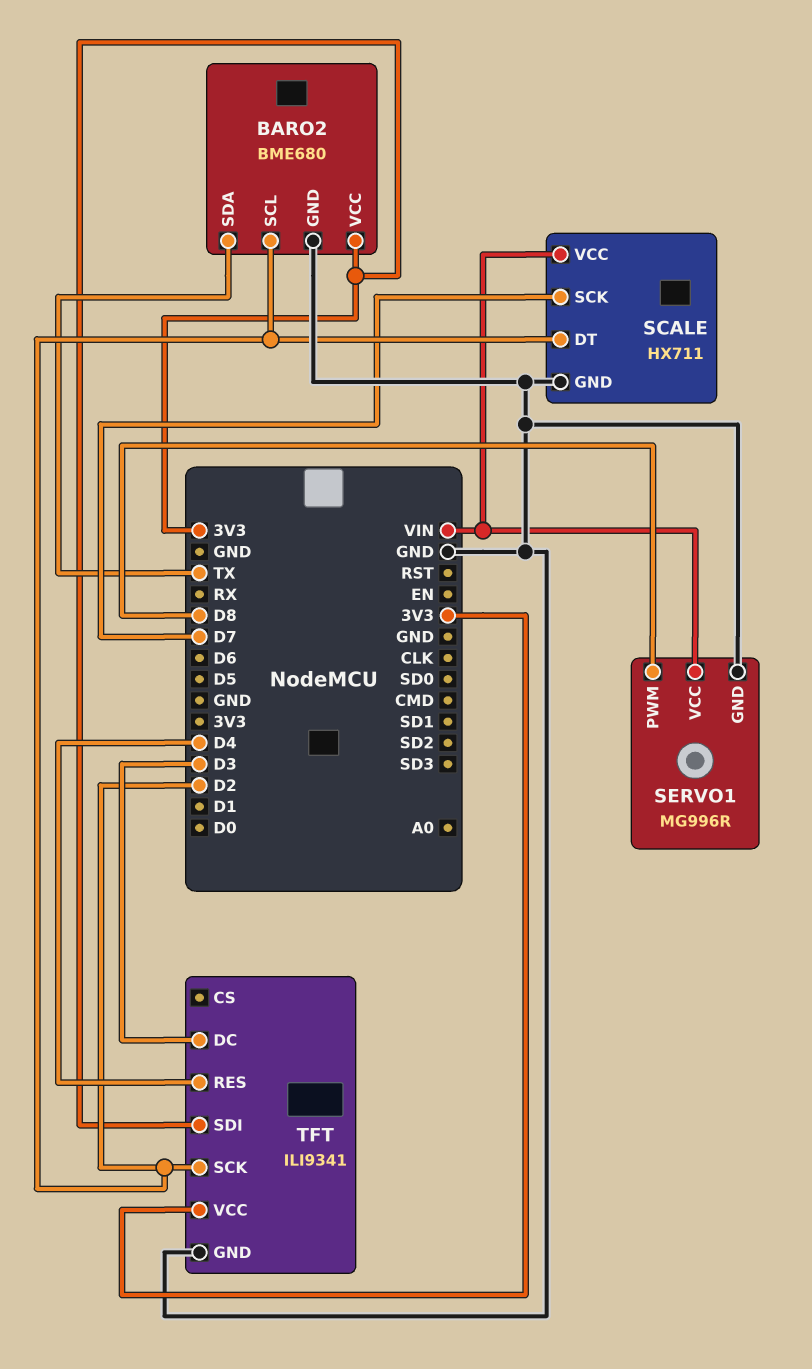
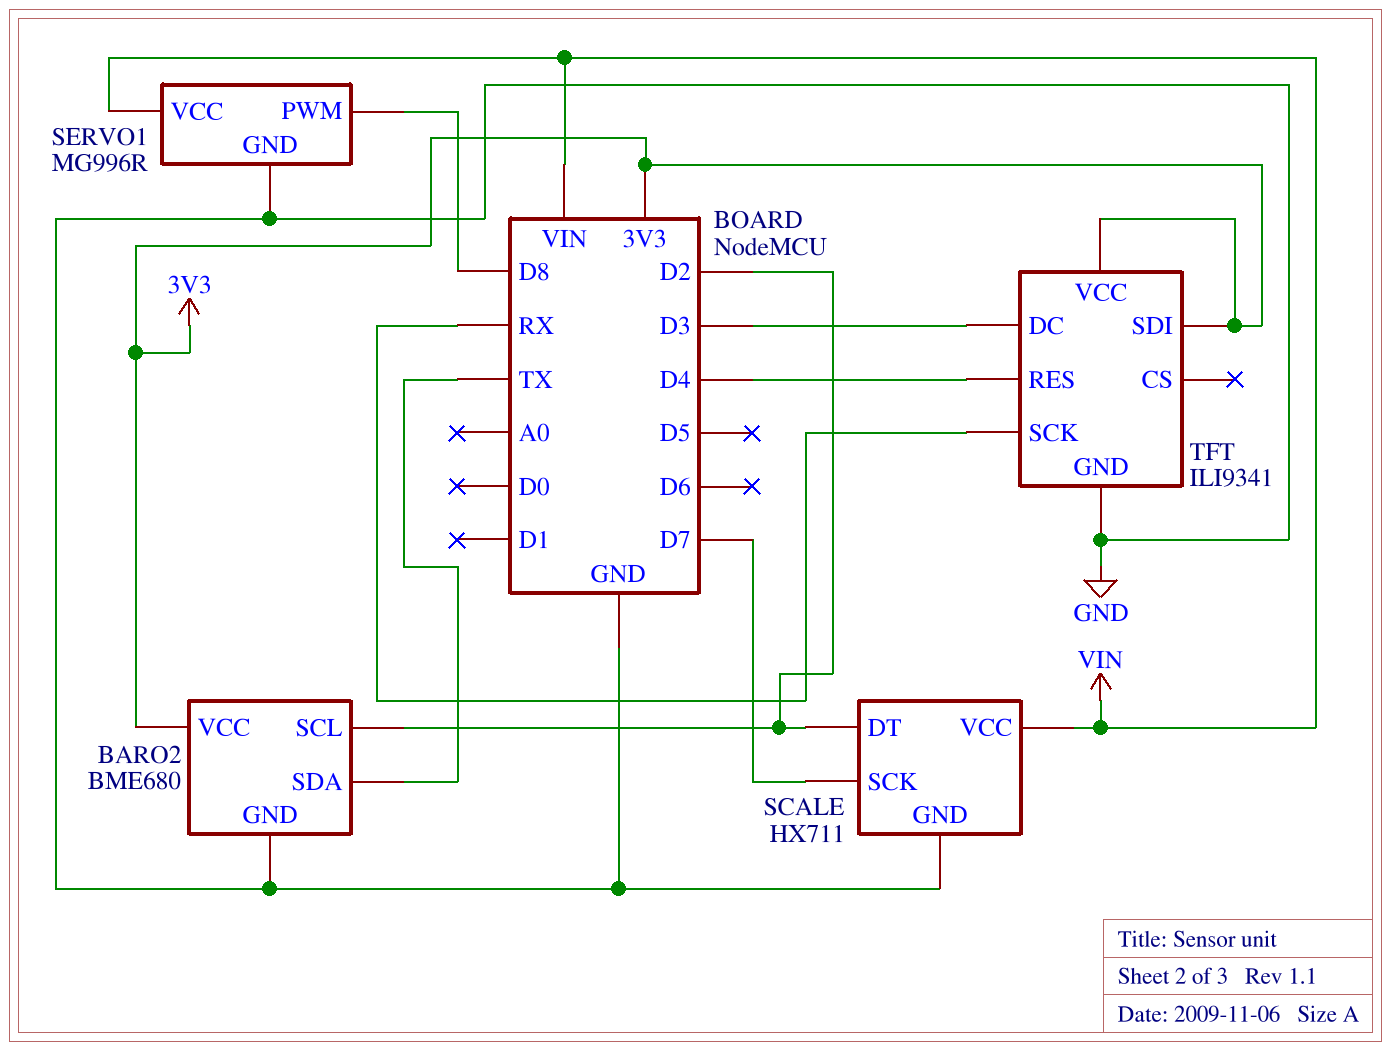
TFT pin SCK: D2 -> RX

